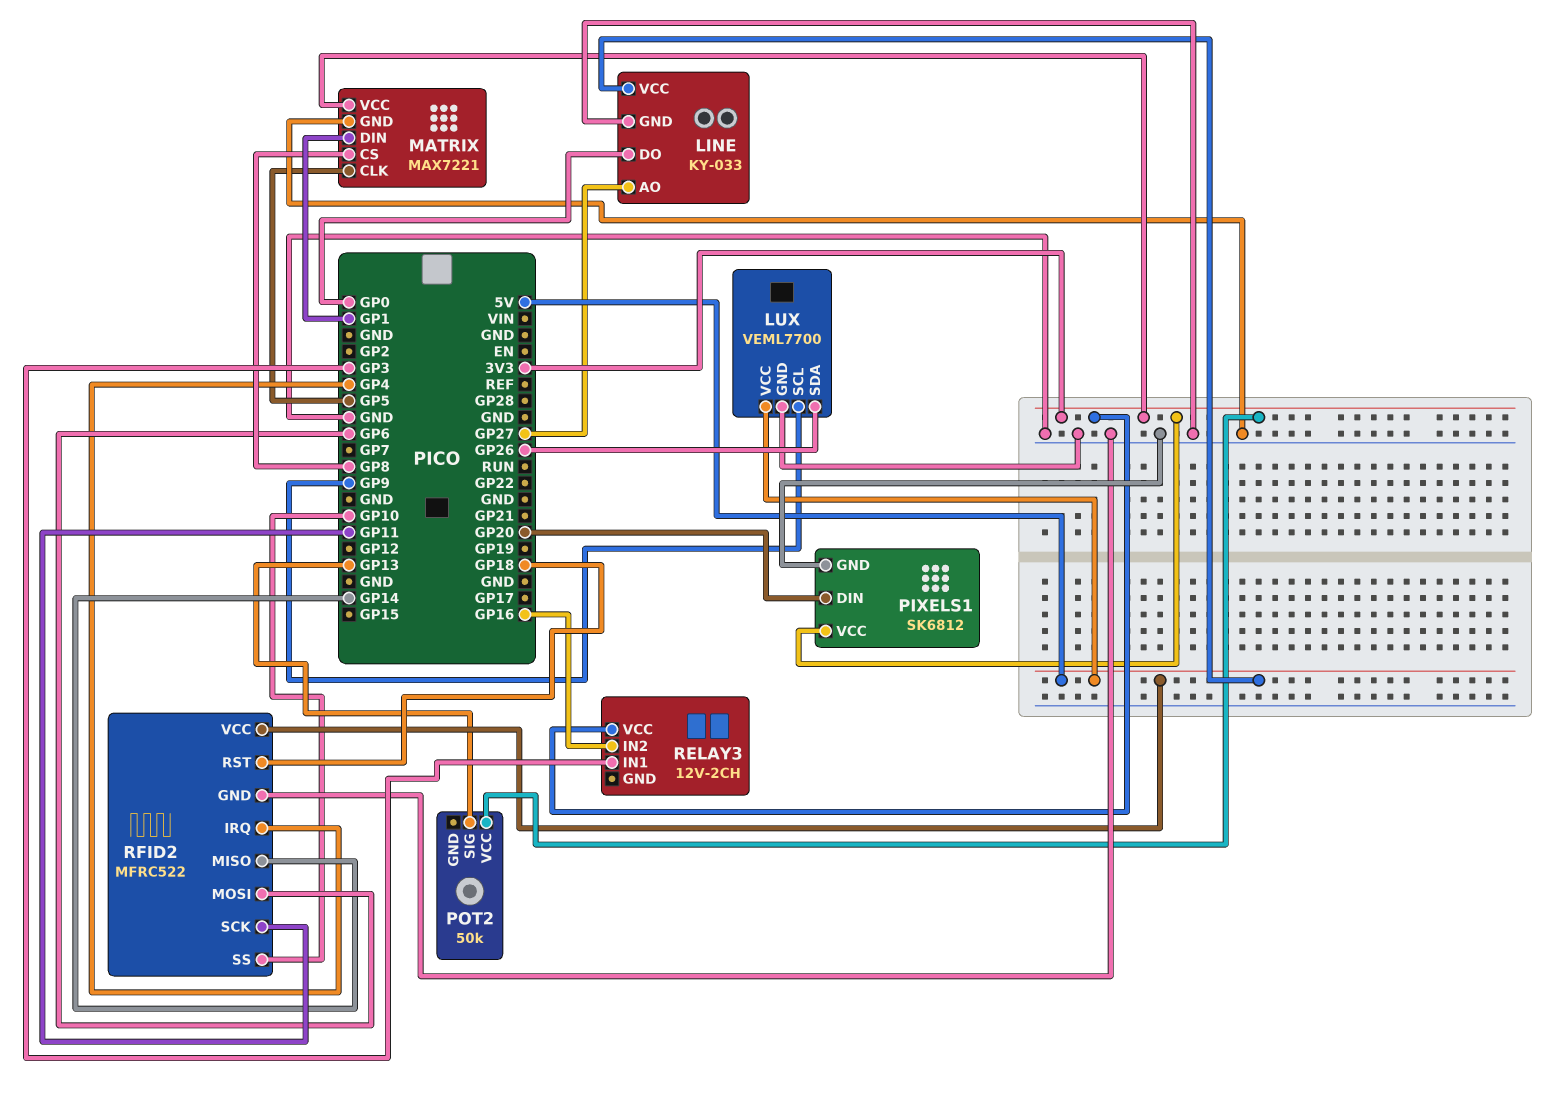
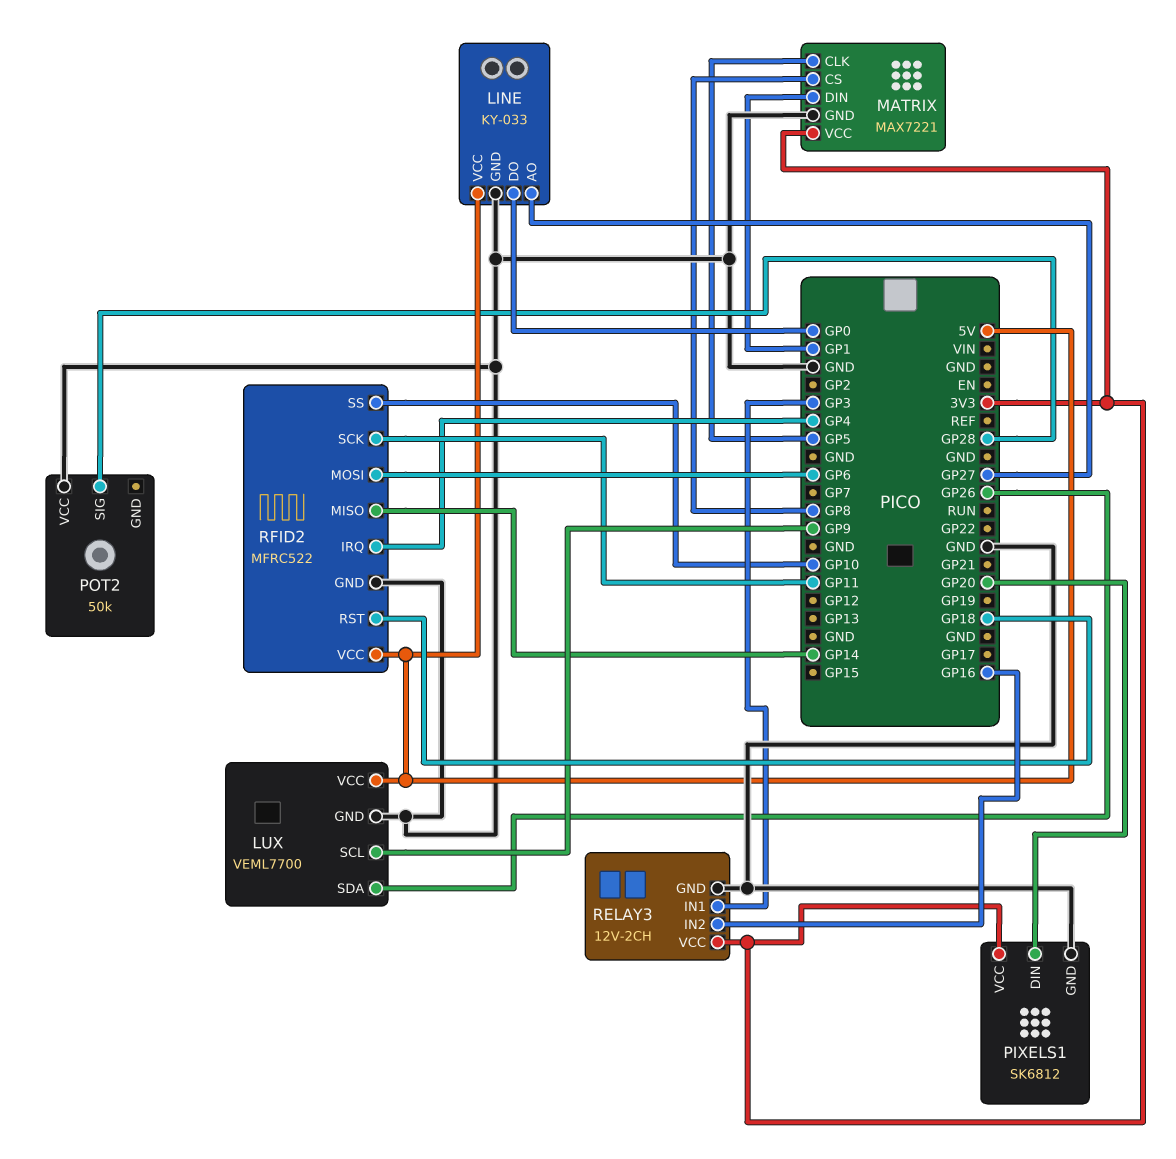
POT2 pin SIG: GP13 -> GP28
POT2 pin VCC: 3V3 -> GND
RELAY3 pin GND: none -> GND

